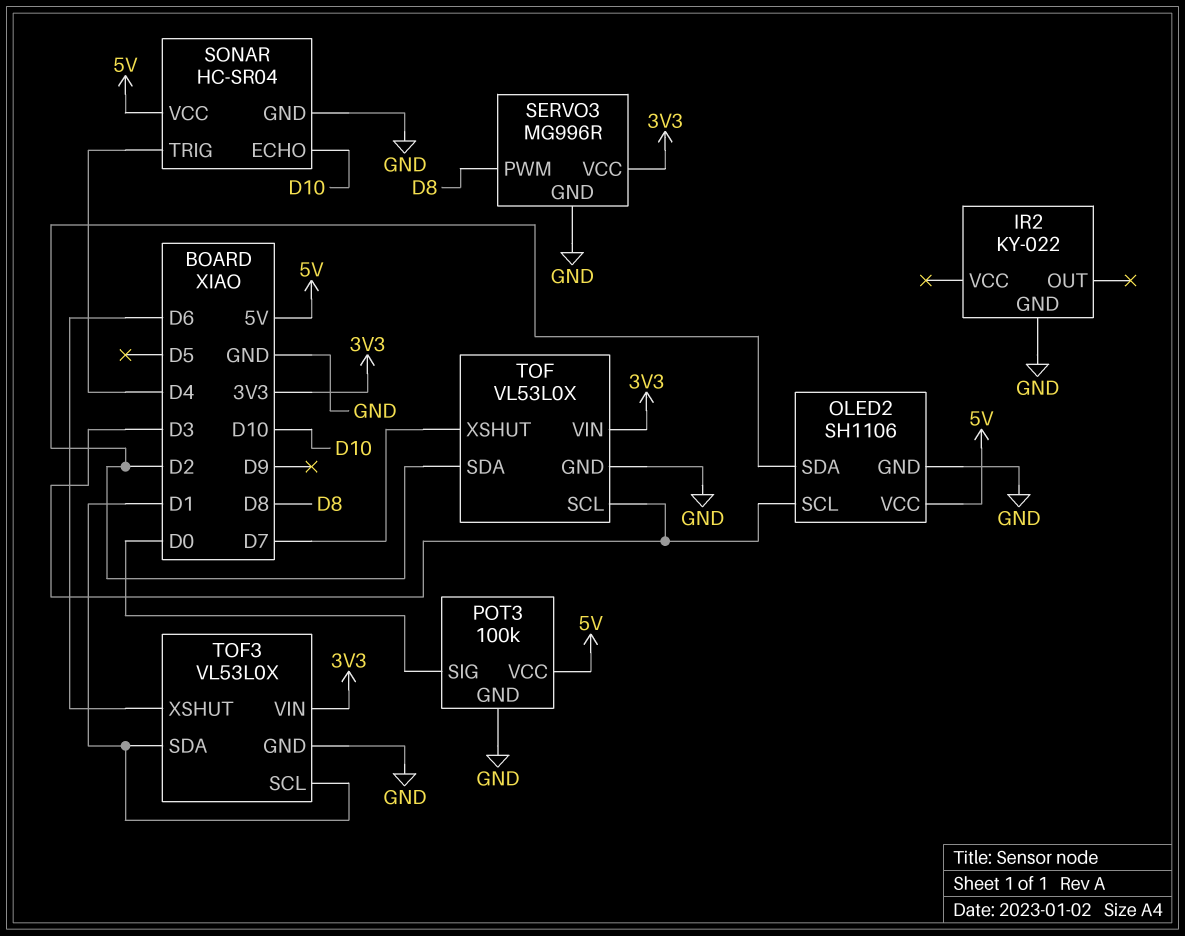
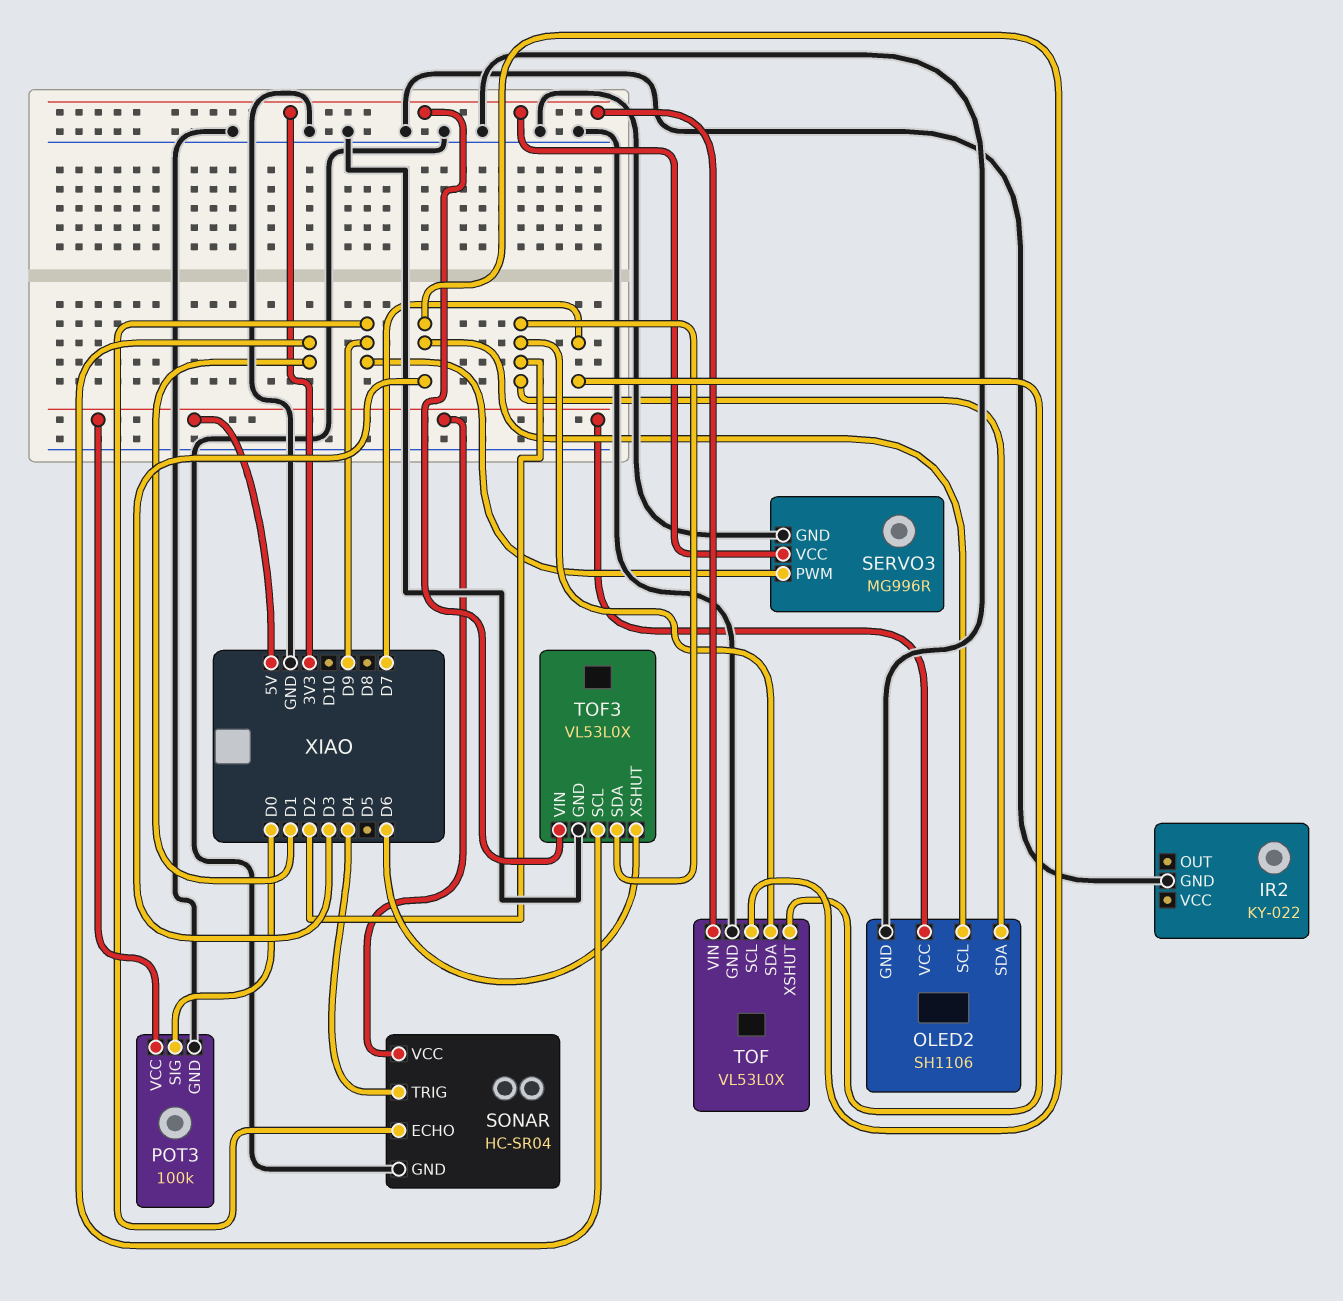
SERVO3 pin PWM: D8 -> D9
SONAR pin ECHO: D10 -> D9
TOF3 pin SDA: D1 -> D2

